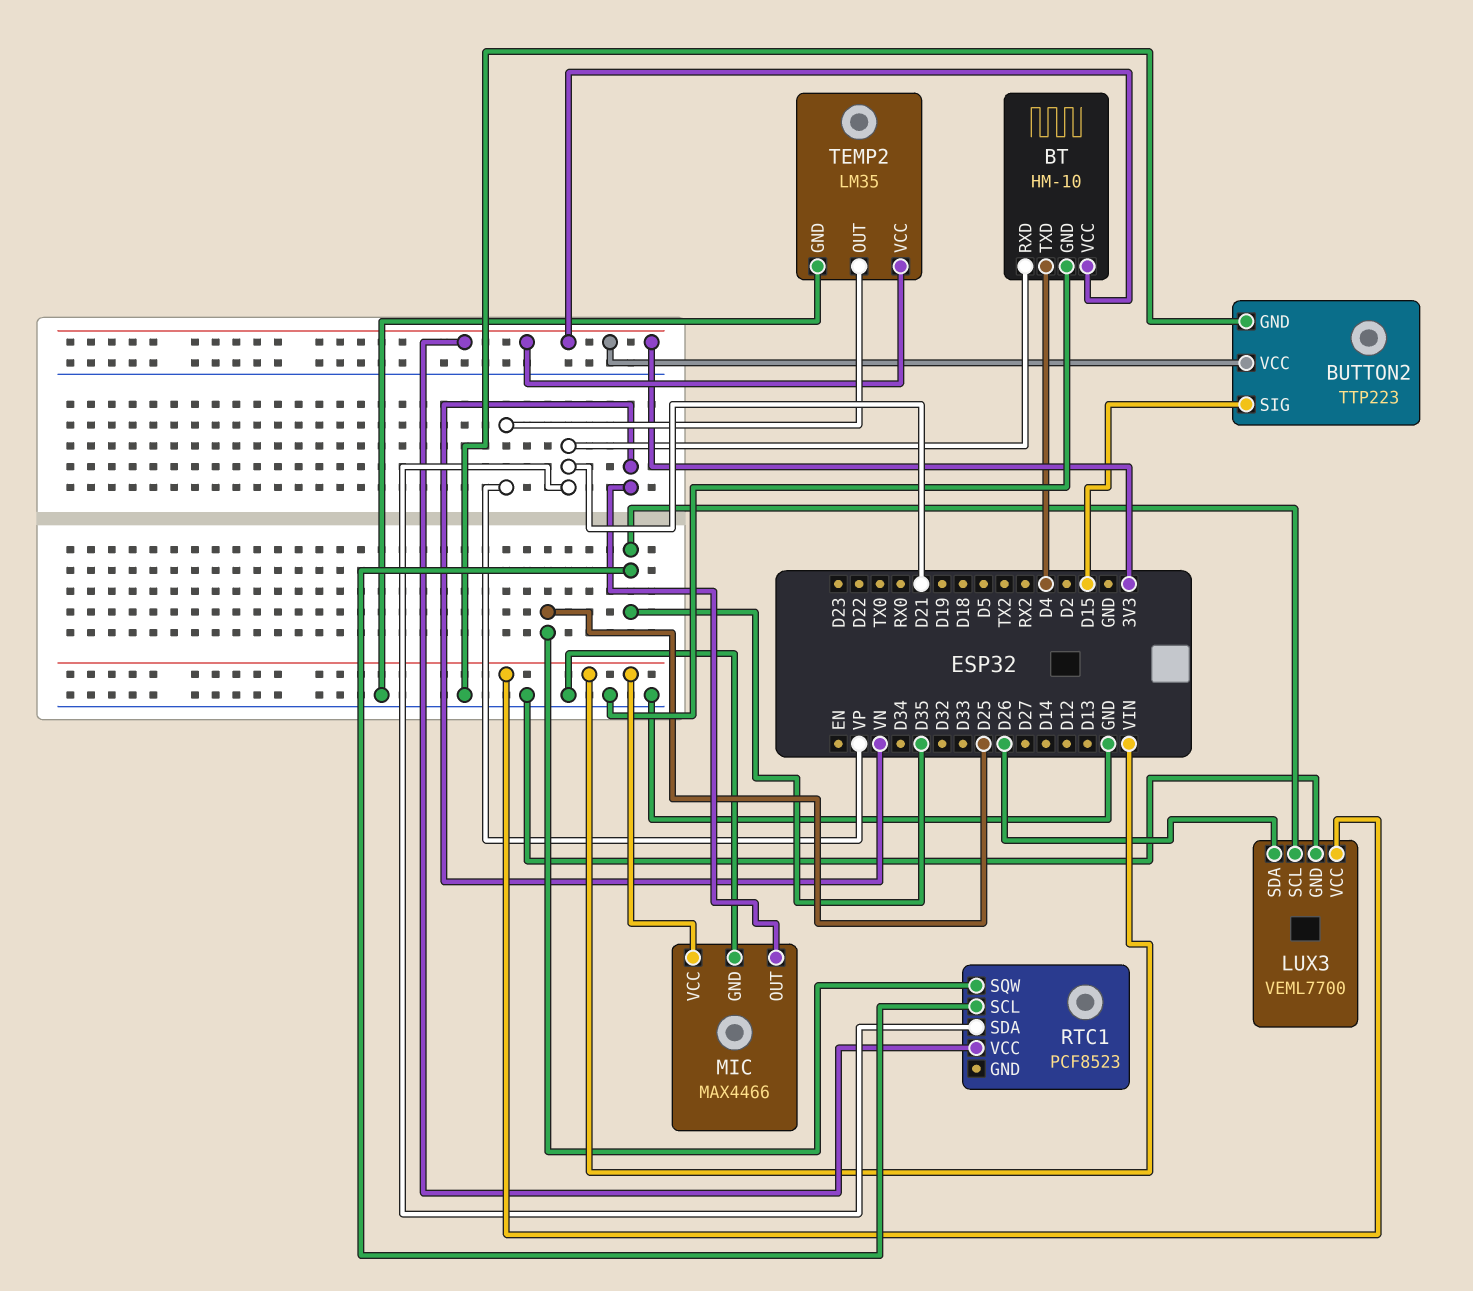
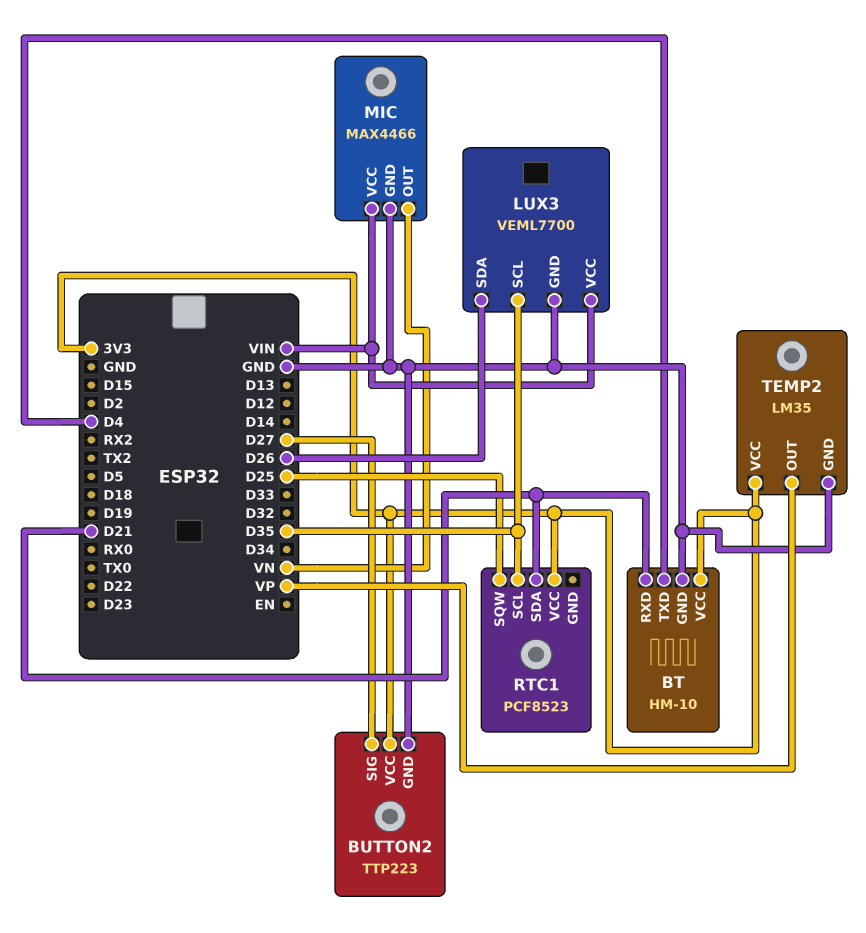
BUTTON2 pin SIG: D15 -> D27

